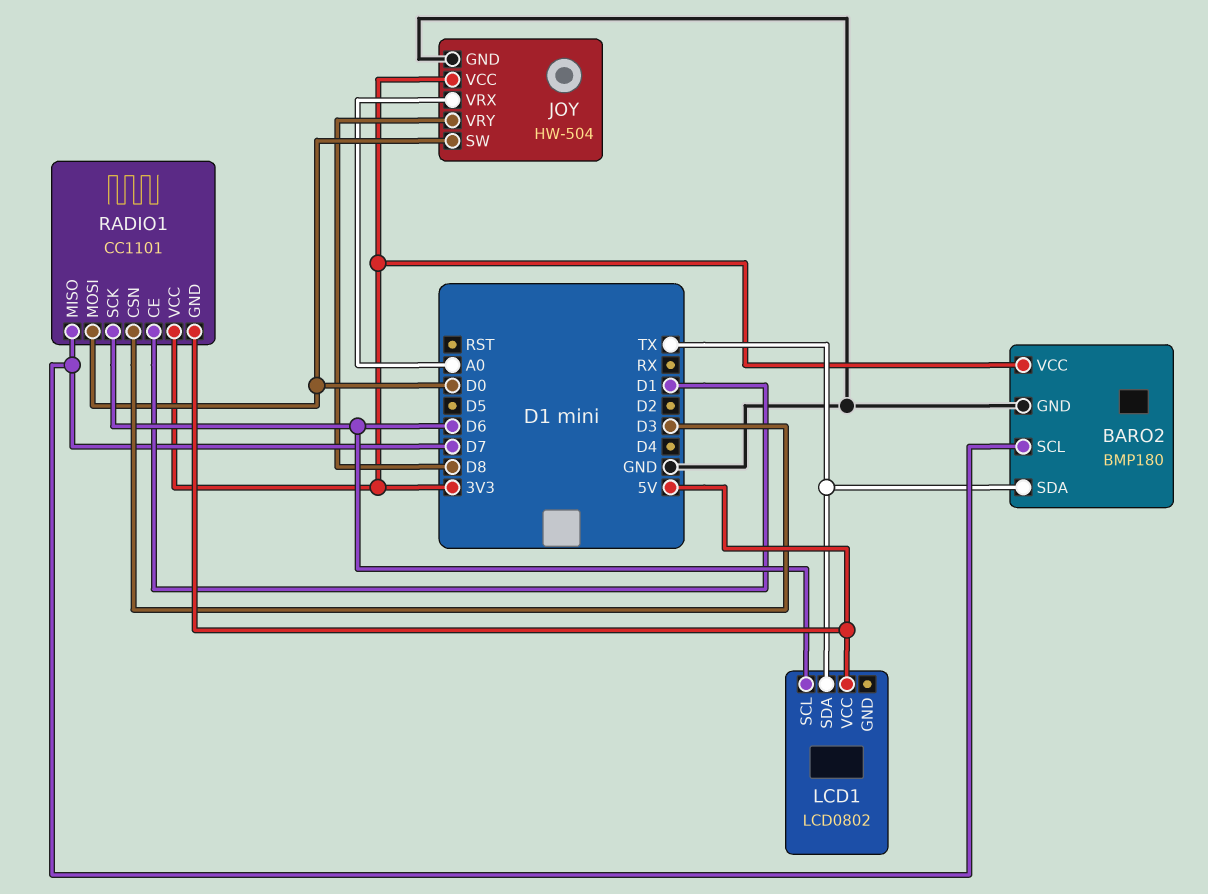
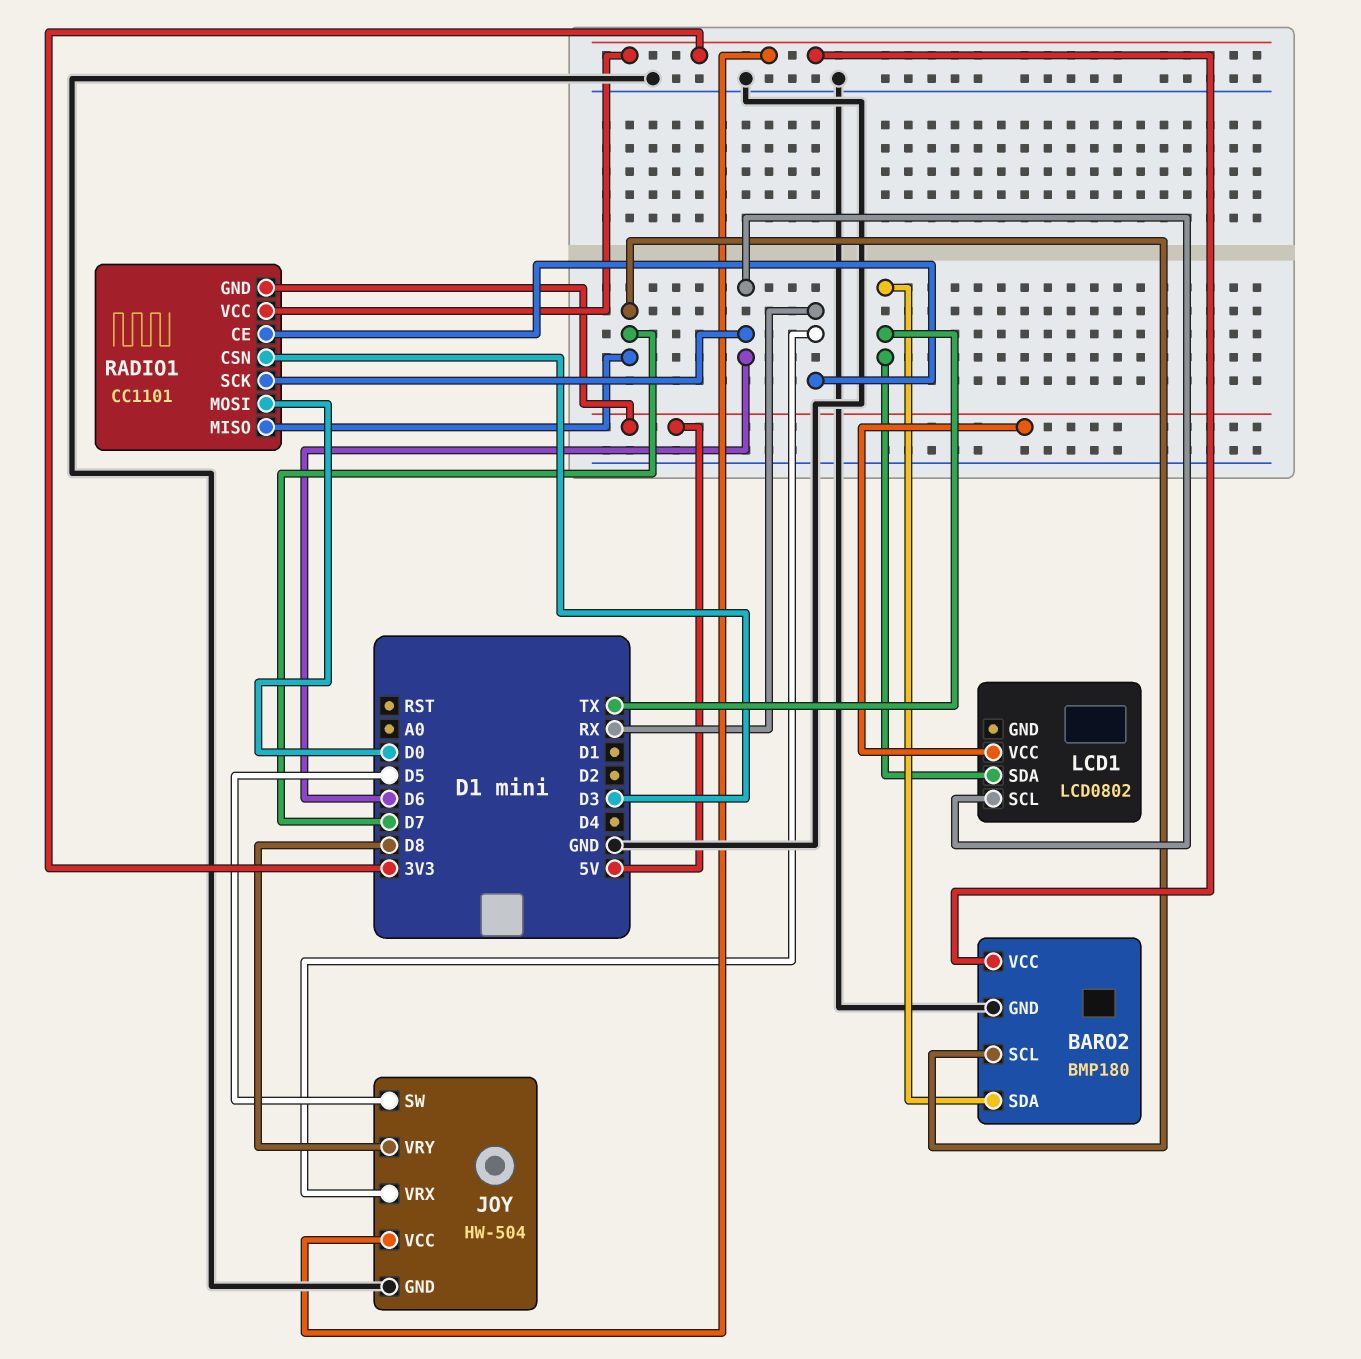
JOY pin SW: D0 -> D5
JOY pin VRX: A0 -> RX
RADIO1 pin CE: D1 -> RX

